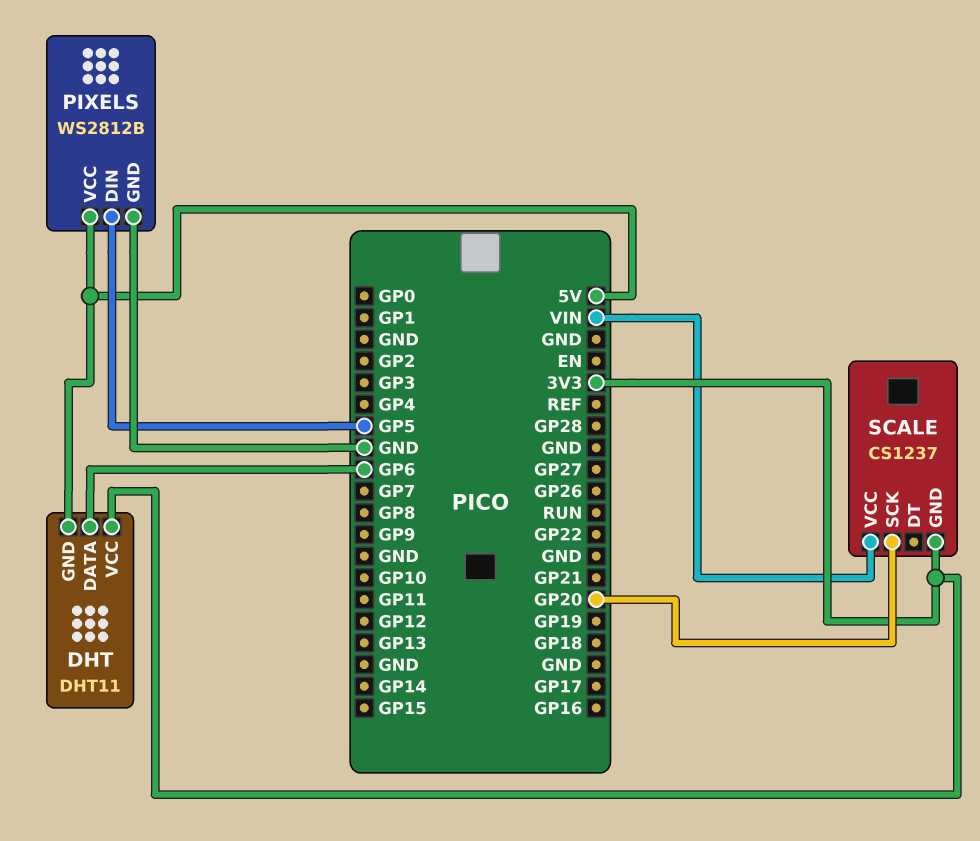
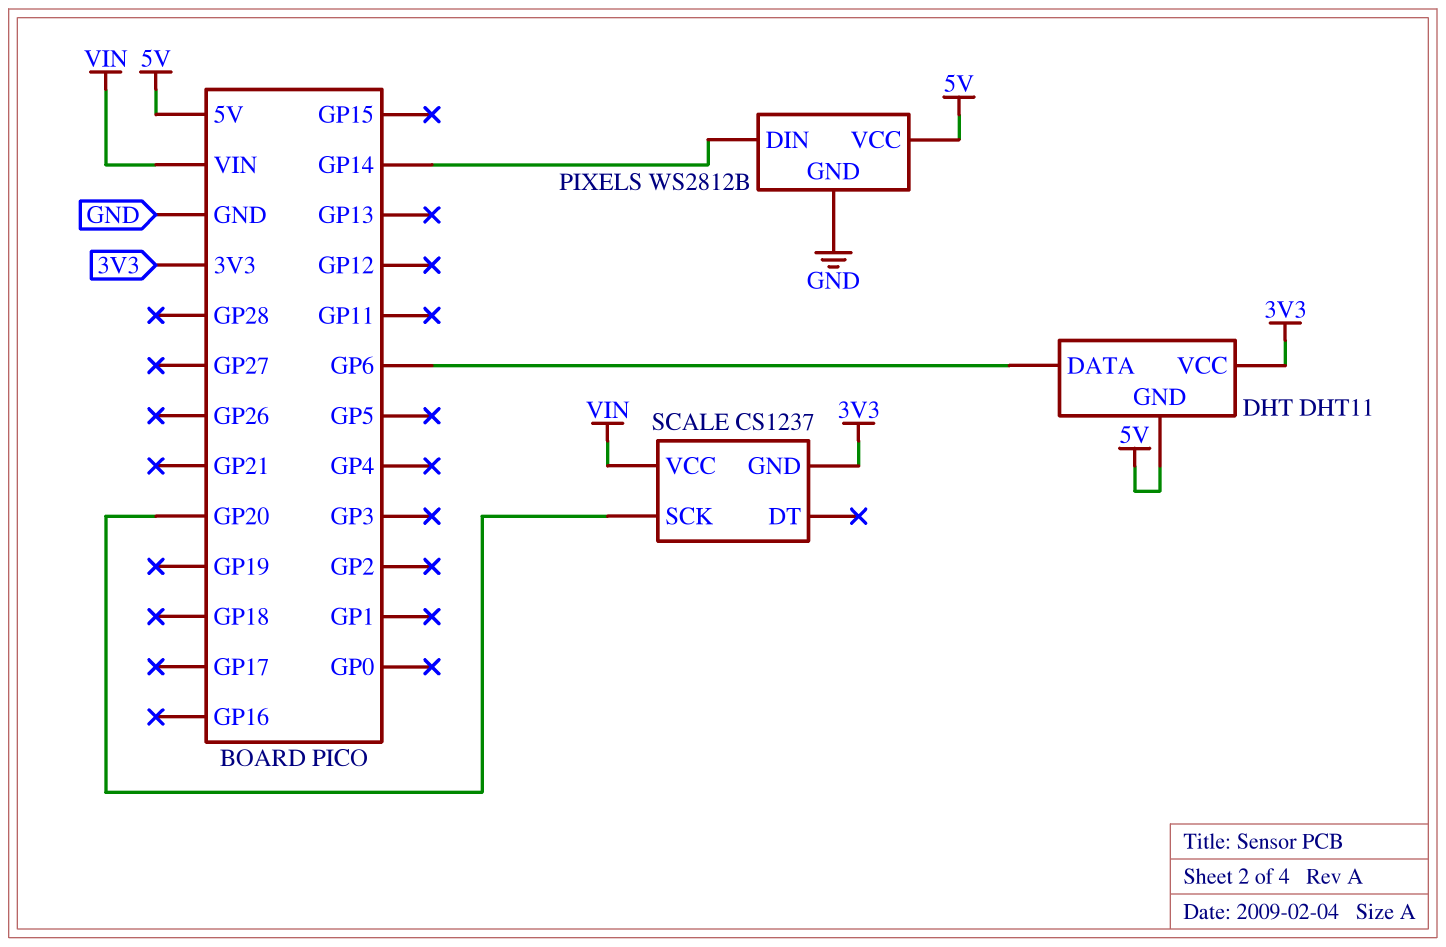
PIXELS pin DIN: GP5 -> GP14

